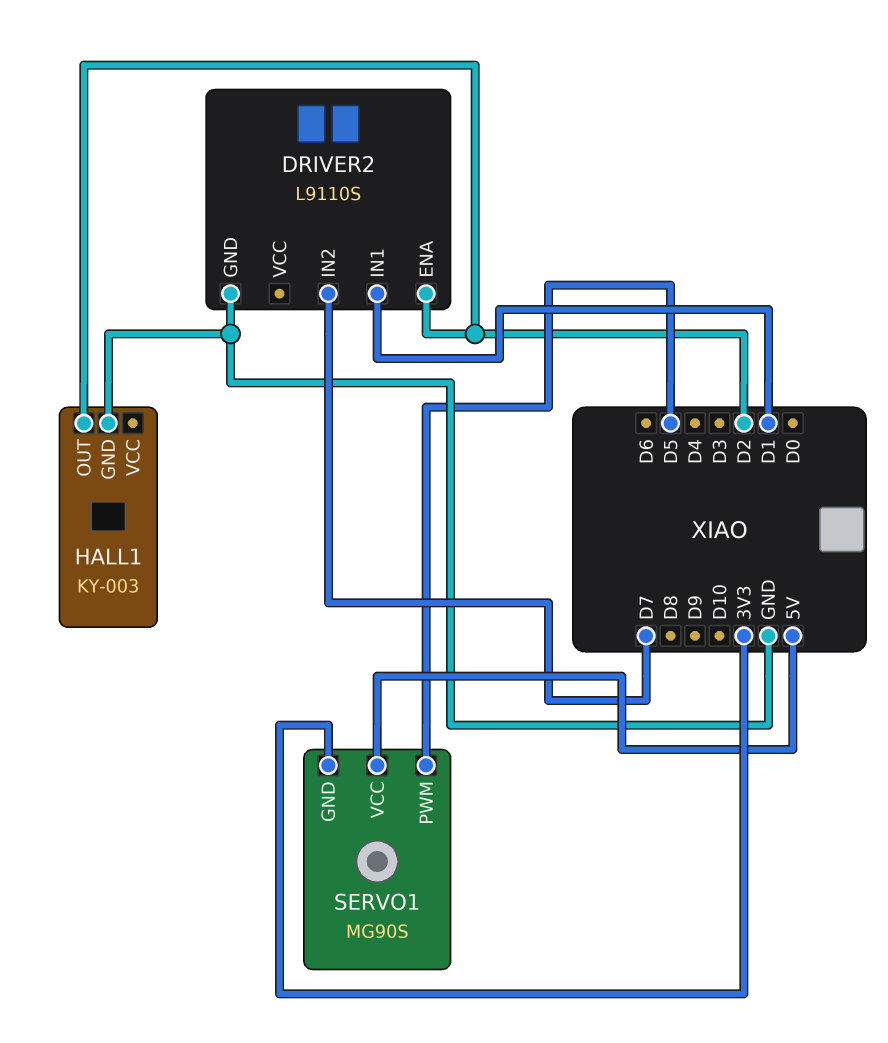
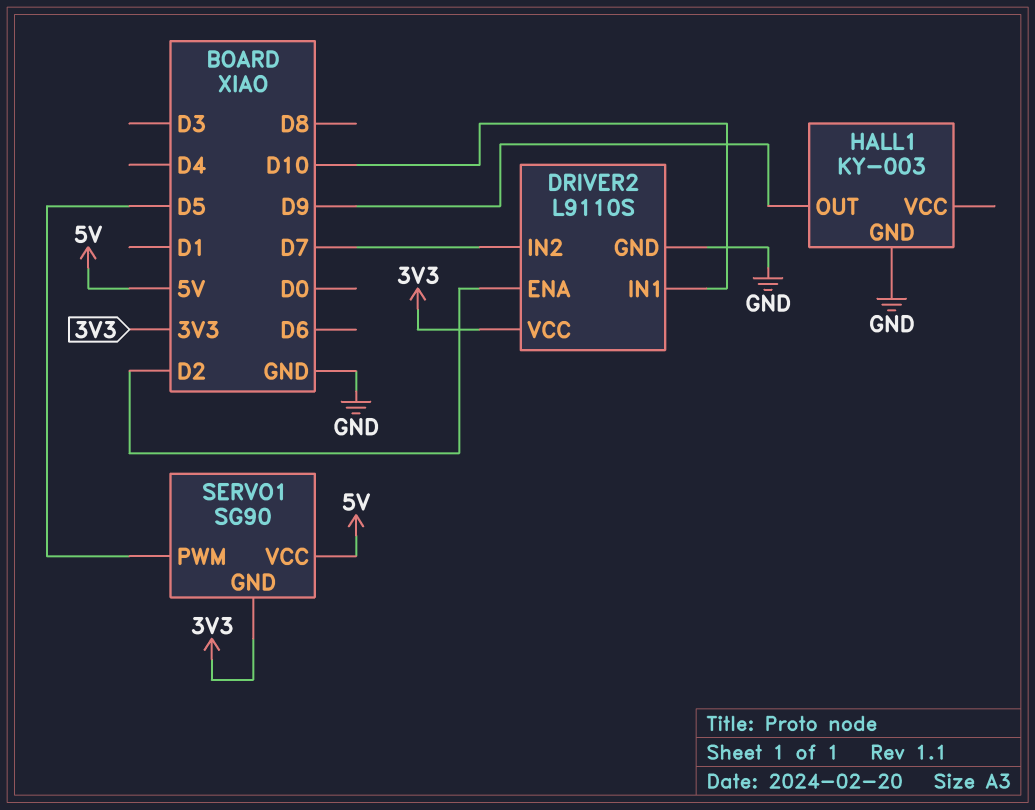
DRIVER2 pin IN1: D1 -> D10
DRIVER2 pin VCC: none -> 3V3
HALL1 pin OUT: D2 -> D9
SERVO1: MG90S -> SG90

